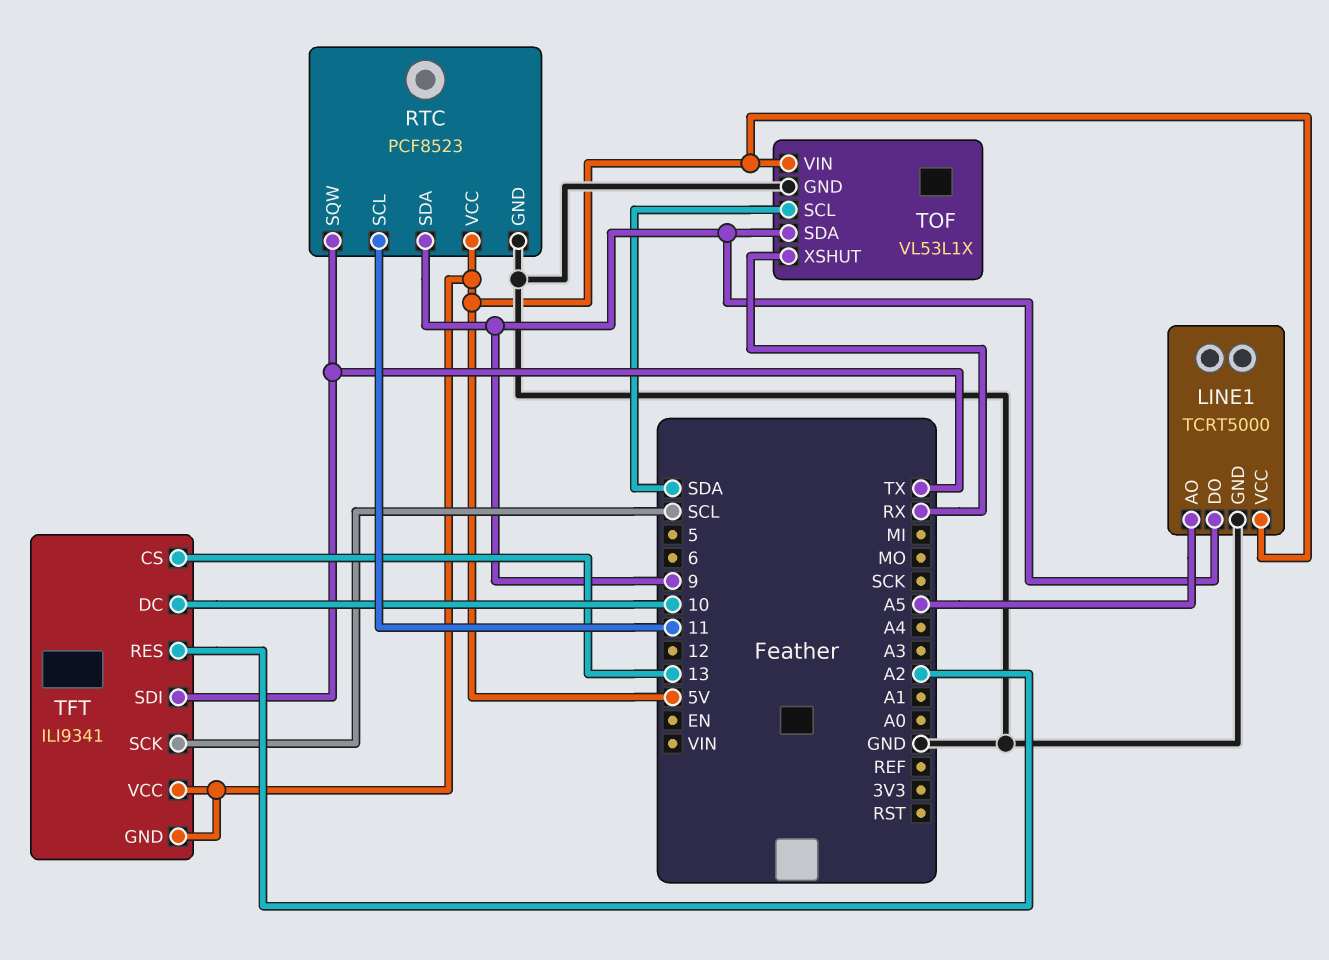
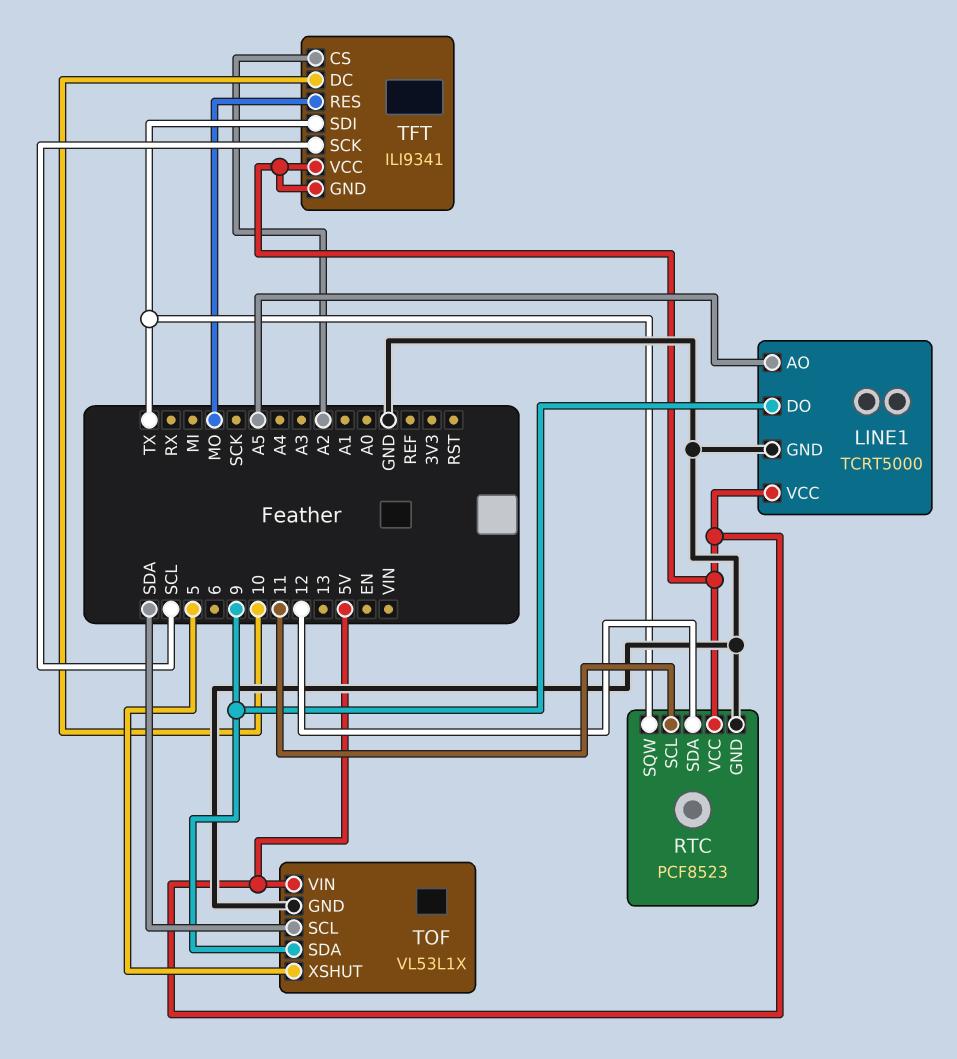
RTC pin SDA: 9 -> 12
TFT pin CS: 13 -> A2
TFT pin RES: A2 -> MO
TOF pin XSHUT: RX -> 5

